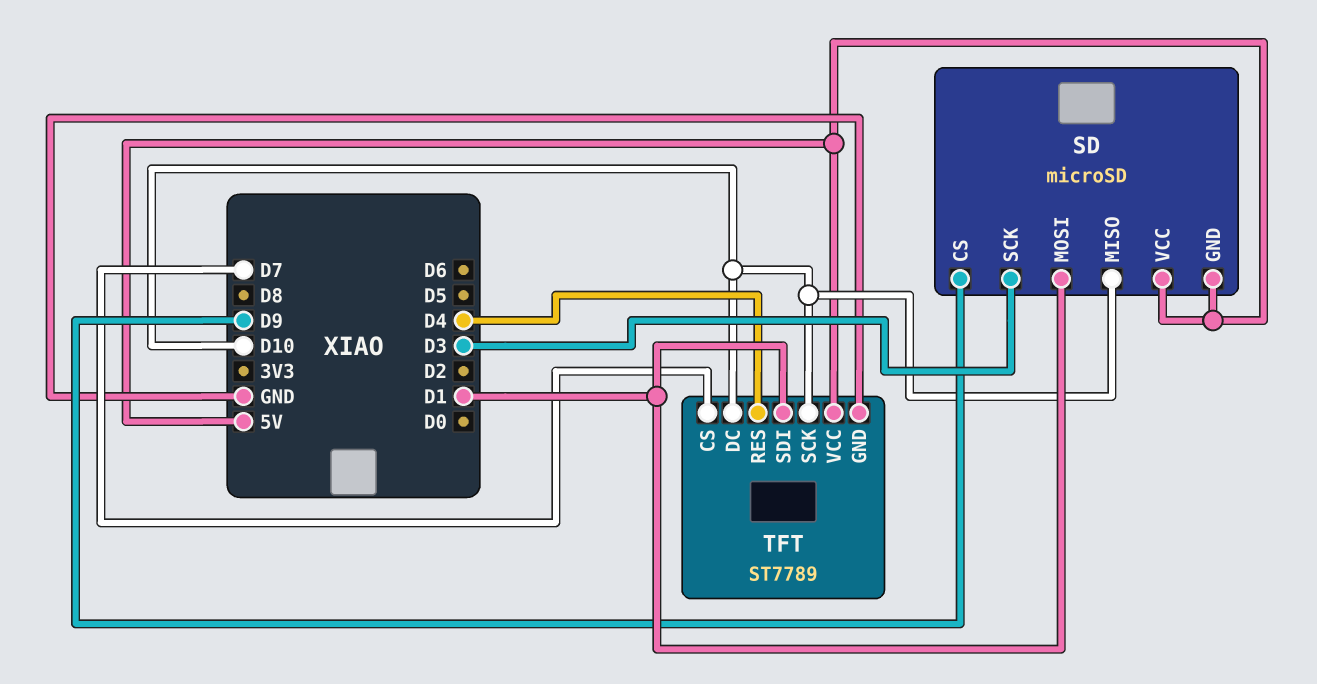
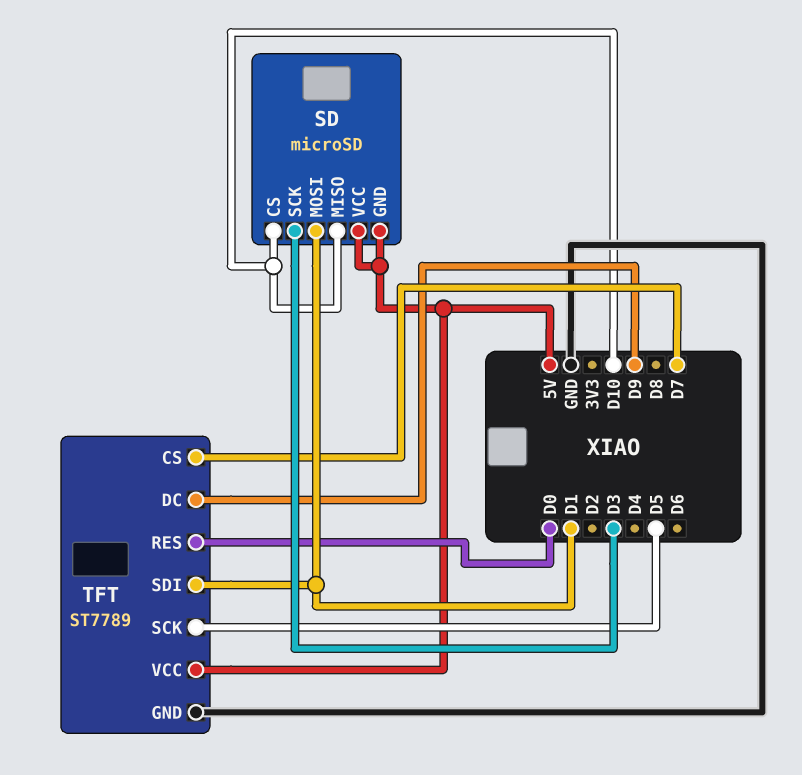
SD pin CS: D9 -> D10
TFT pin DC: D10 -> D9
TFT pin RES: D4 -> D0
TFT pin SCK: D10 -> D5

